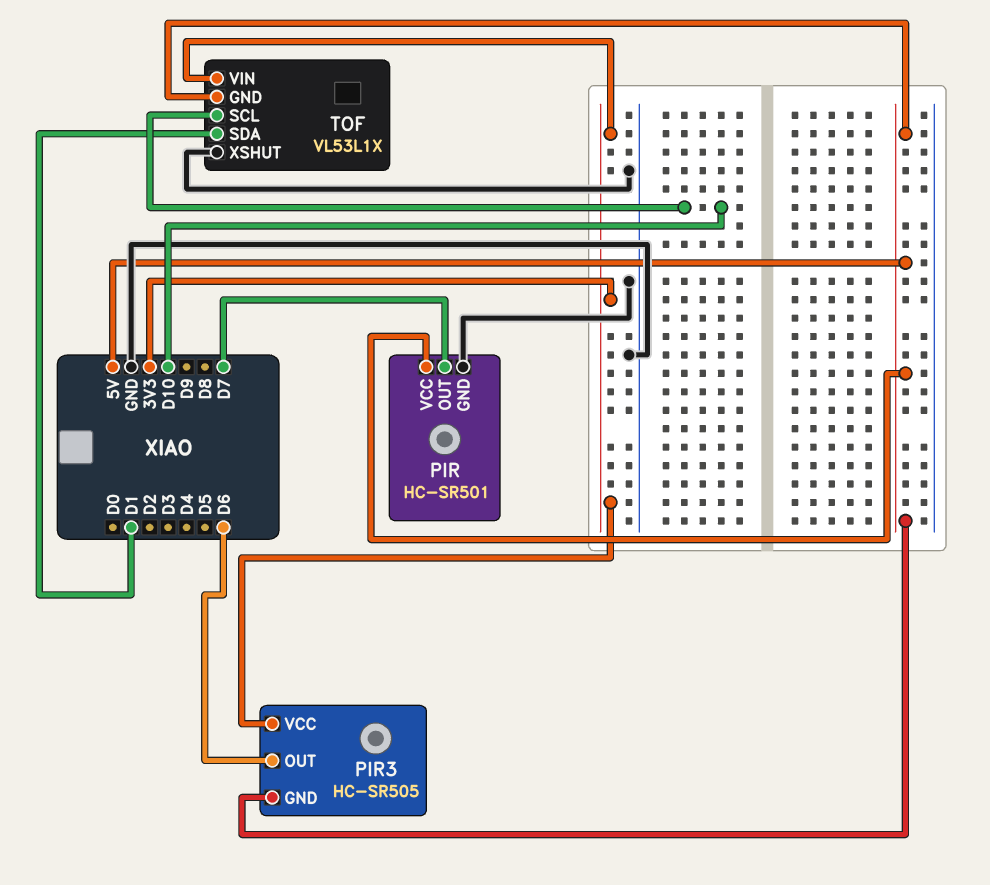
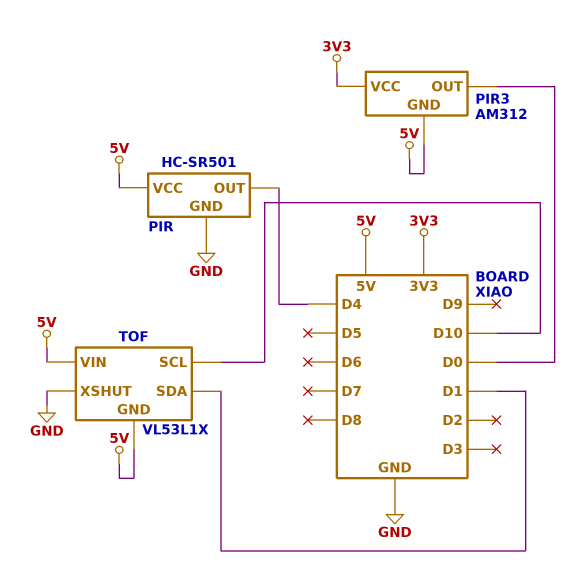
PIR pin OUT: D7 -> D4
PIR3: HC-SR505 -> AM312
PIR3 pin OUT: D6 -> D0
TOF pin VIN: 3V3 -> 5V

